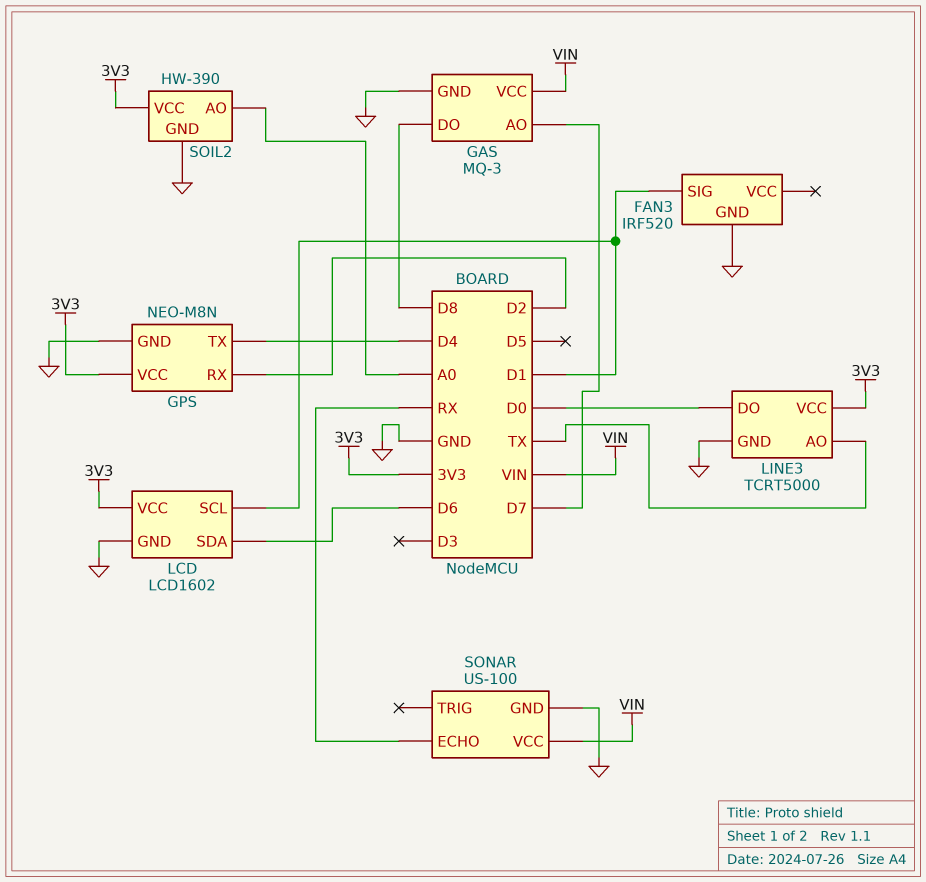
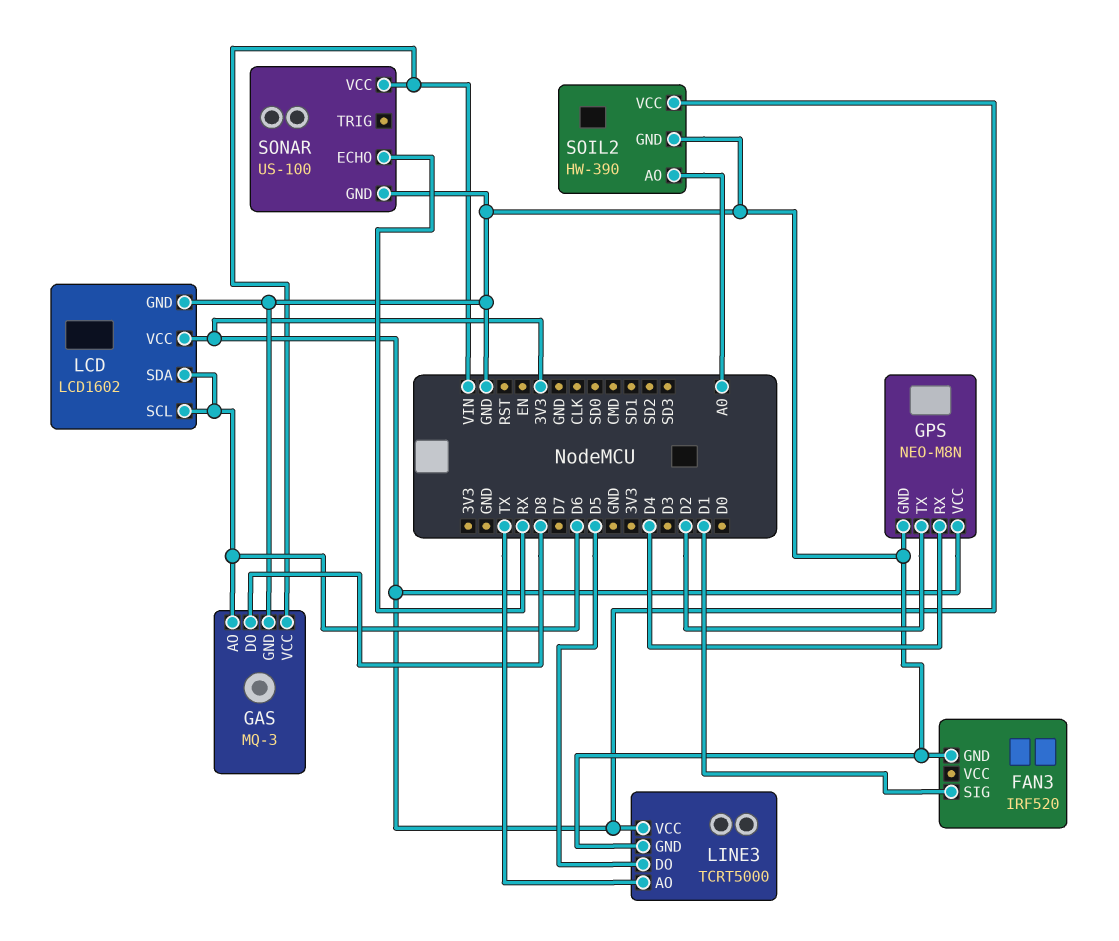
GAS pin AO: D7 -> D6
GPS pin RX: D2 -> D4
GPS pin TX: D4 -> D2
LCD pin SCL: D1 -> D6
LINE3 pin DO: D0 -> D5

